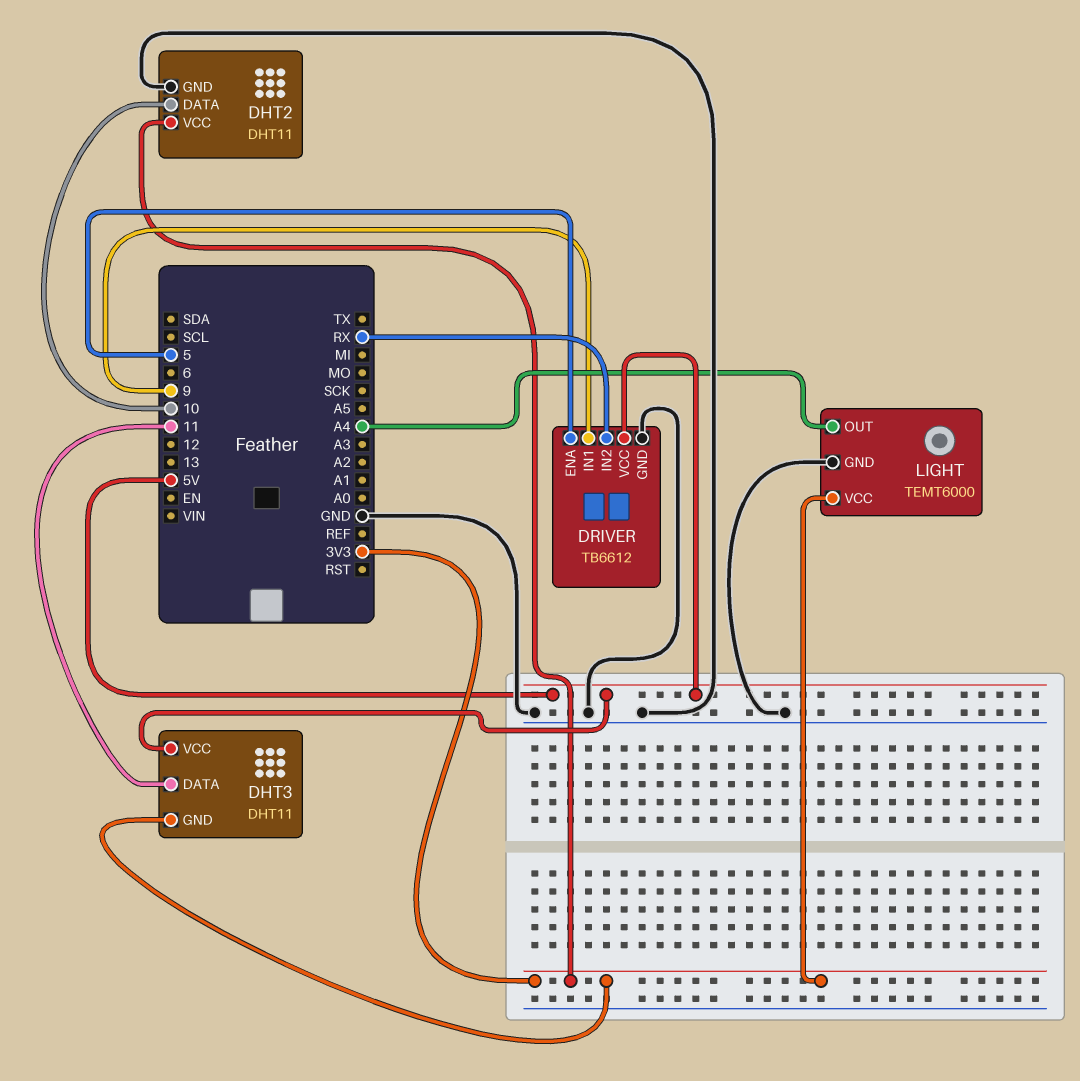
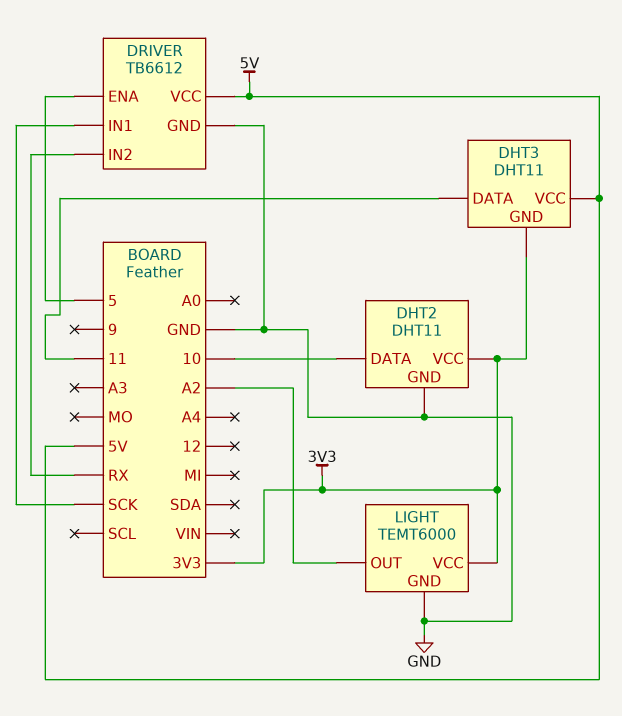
DRIVER pin IN1: 9 -> SCK
LIGHT pin OUT: A4 -> A2

